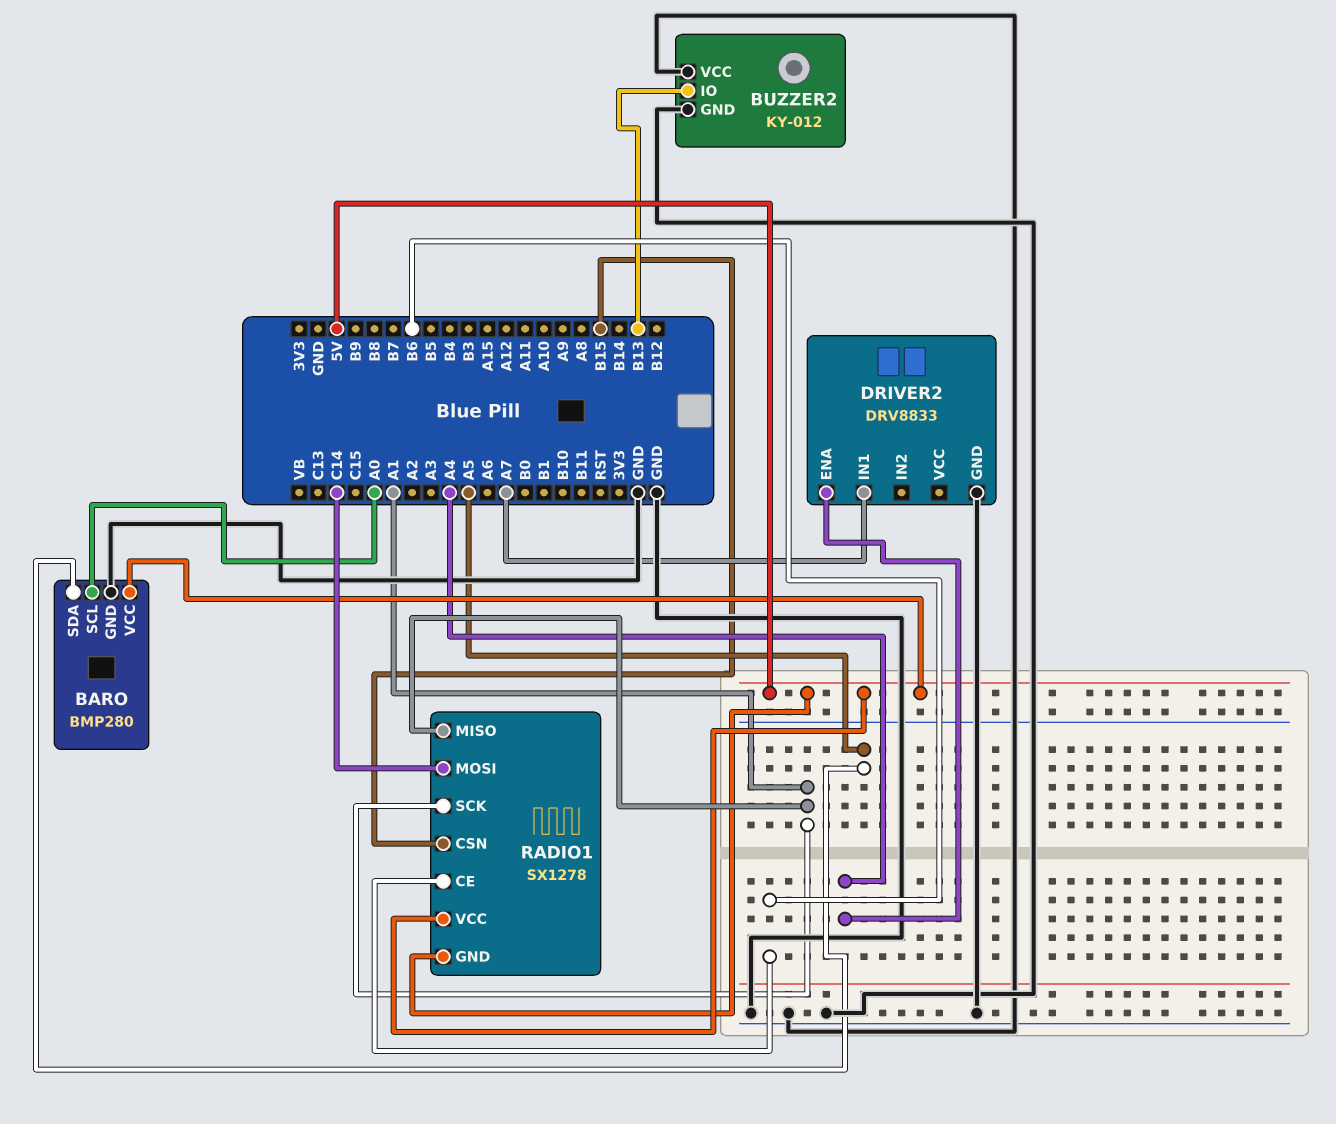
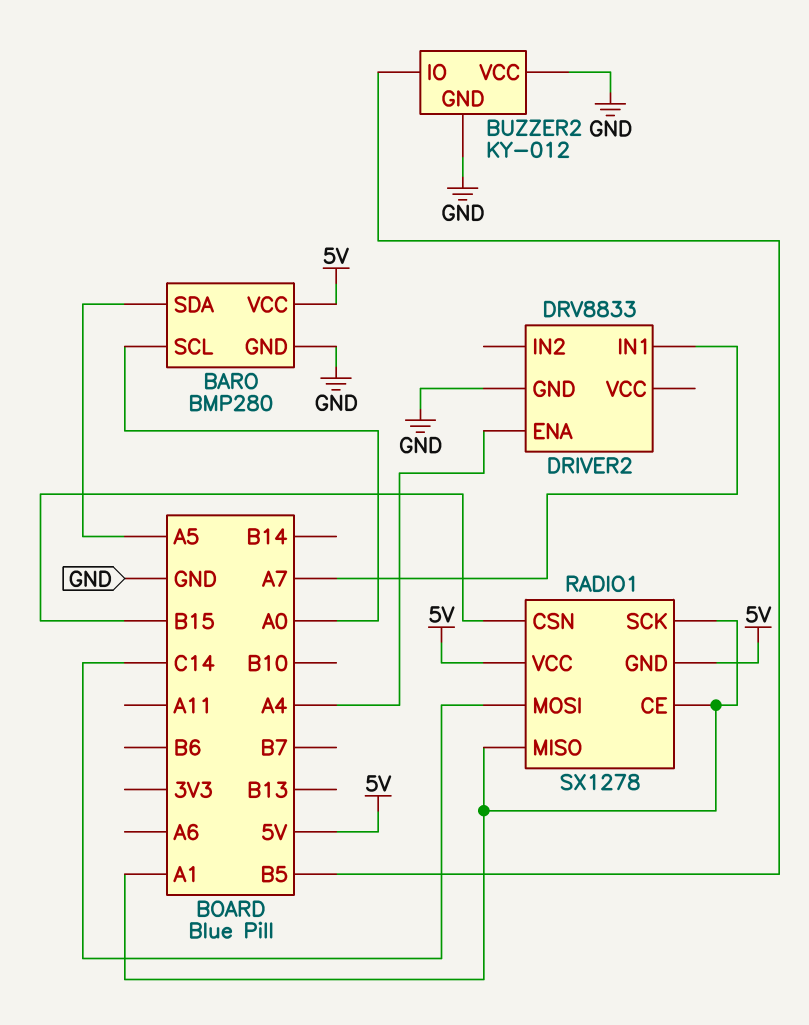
BUZZER2 pin IO: B13 -> B5
RADIO1 pin CE: B6 -> A1

